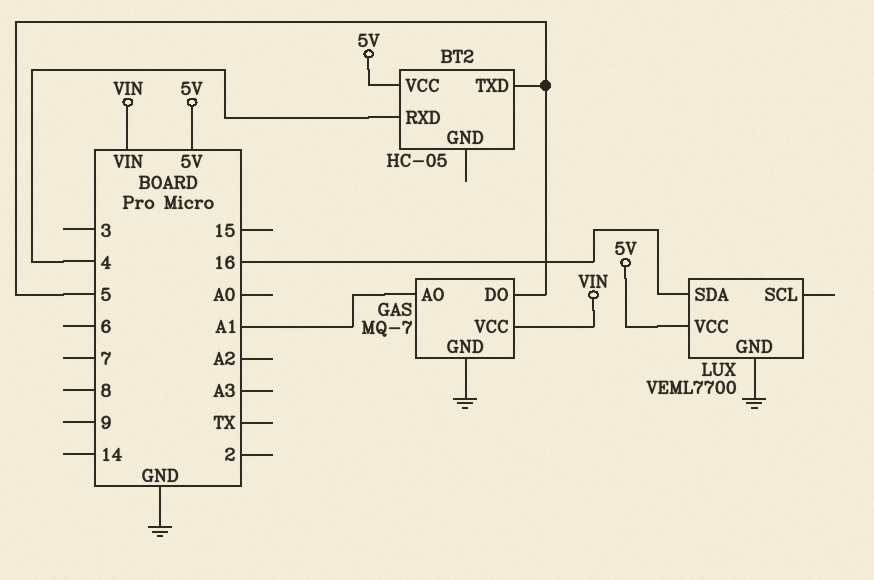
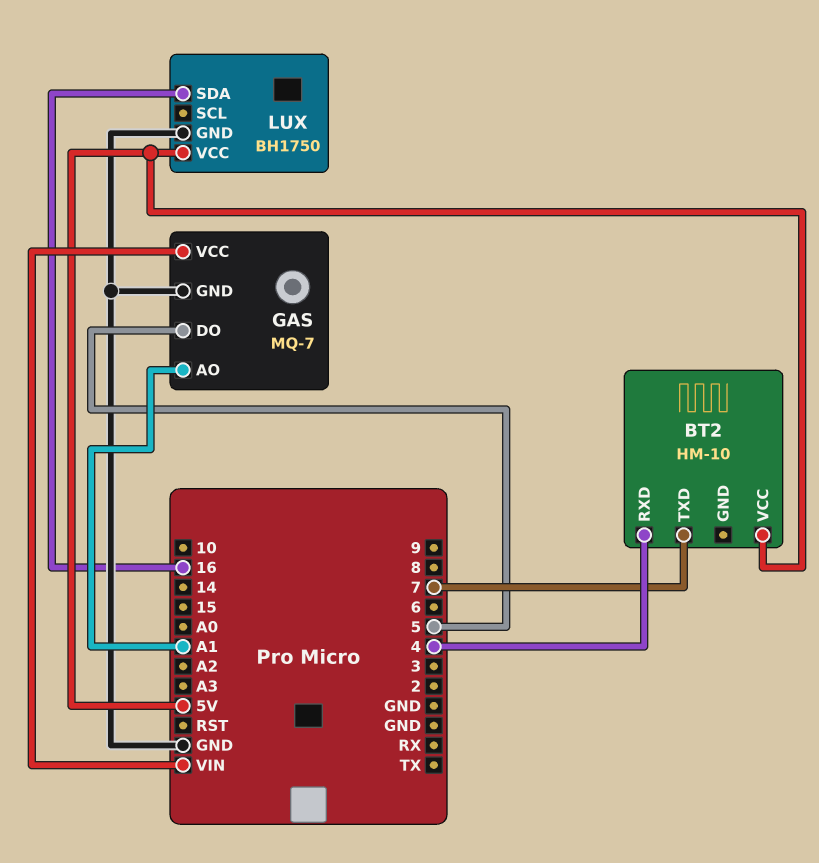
BT2: HC-05 -> HM-10
BT2 pin TXD: 5 -> 7
LUX: VEML7700 -> BH1750

